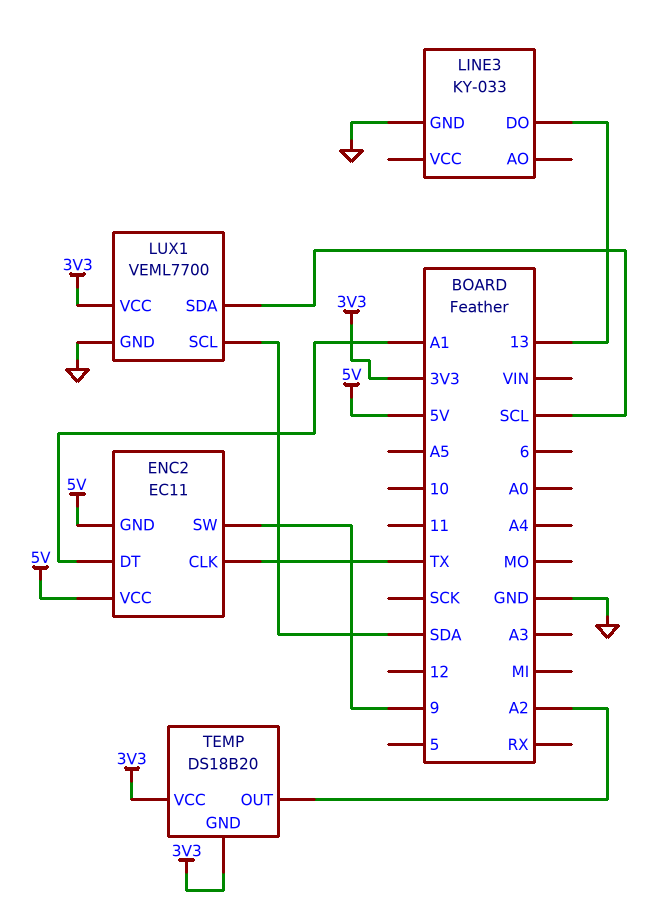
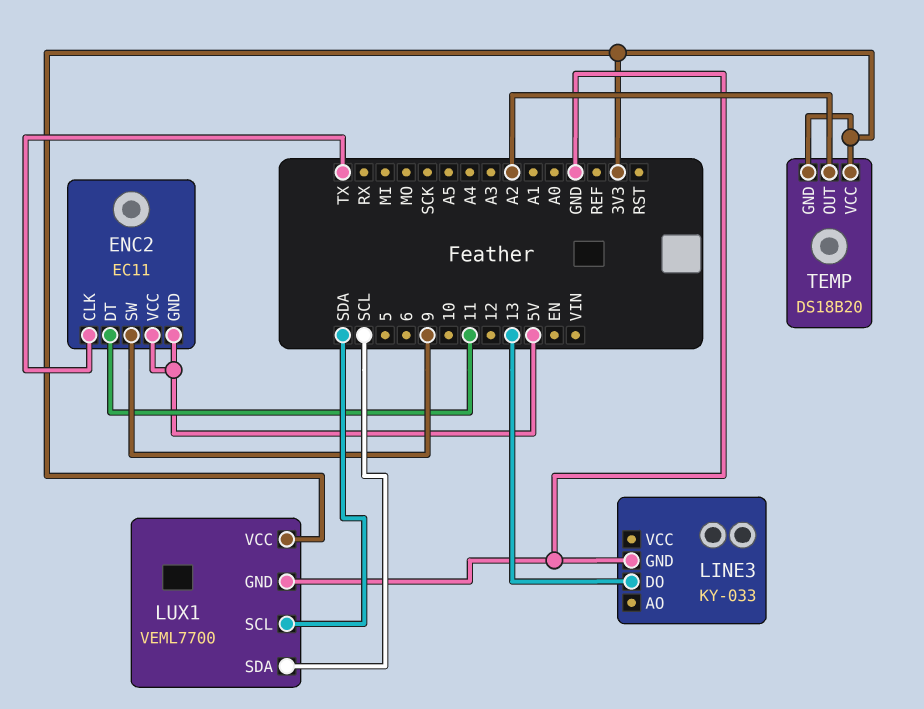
ENC2 pin DT: A1 -> 11

